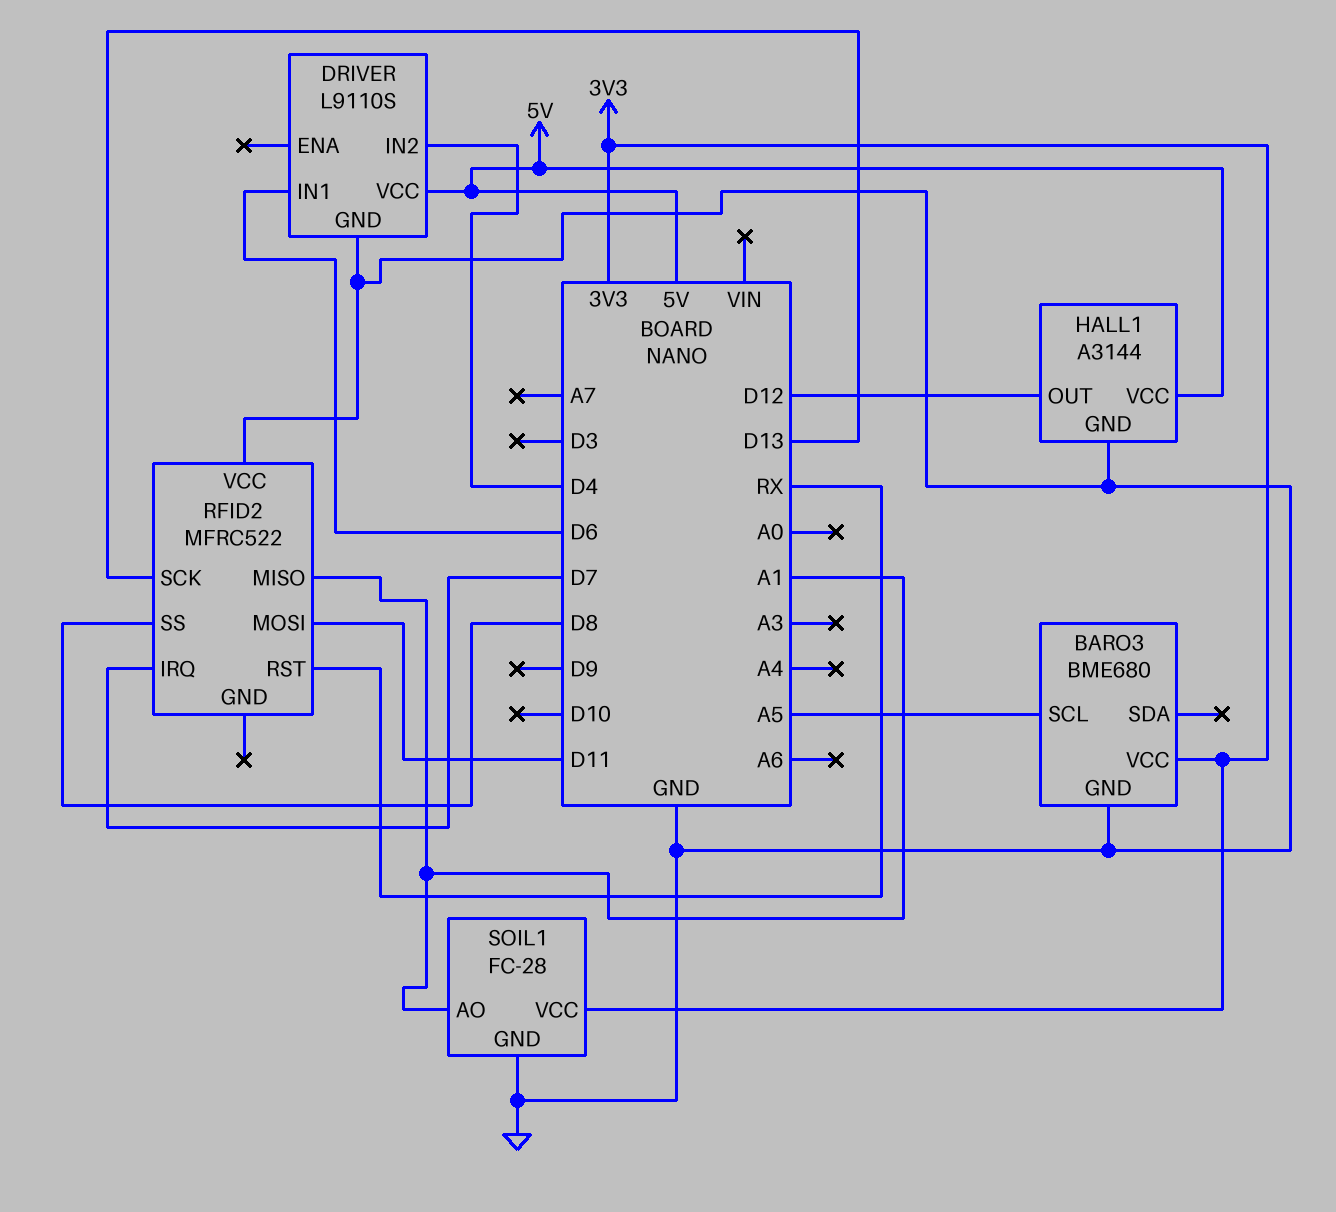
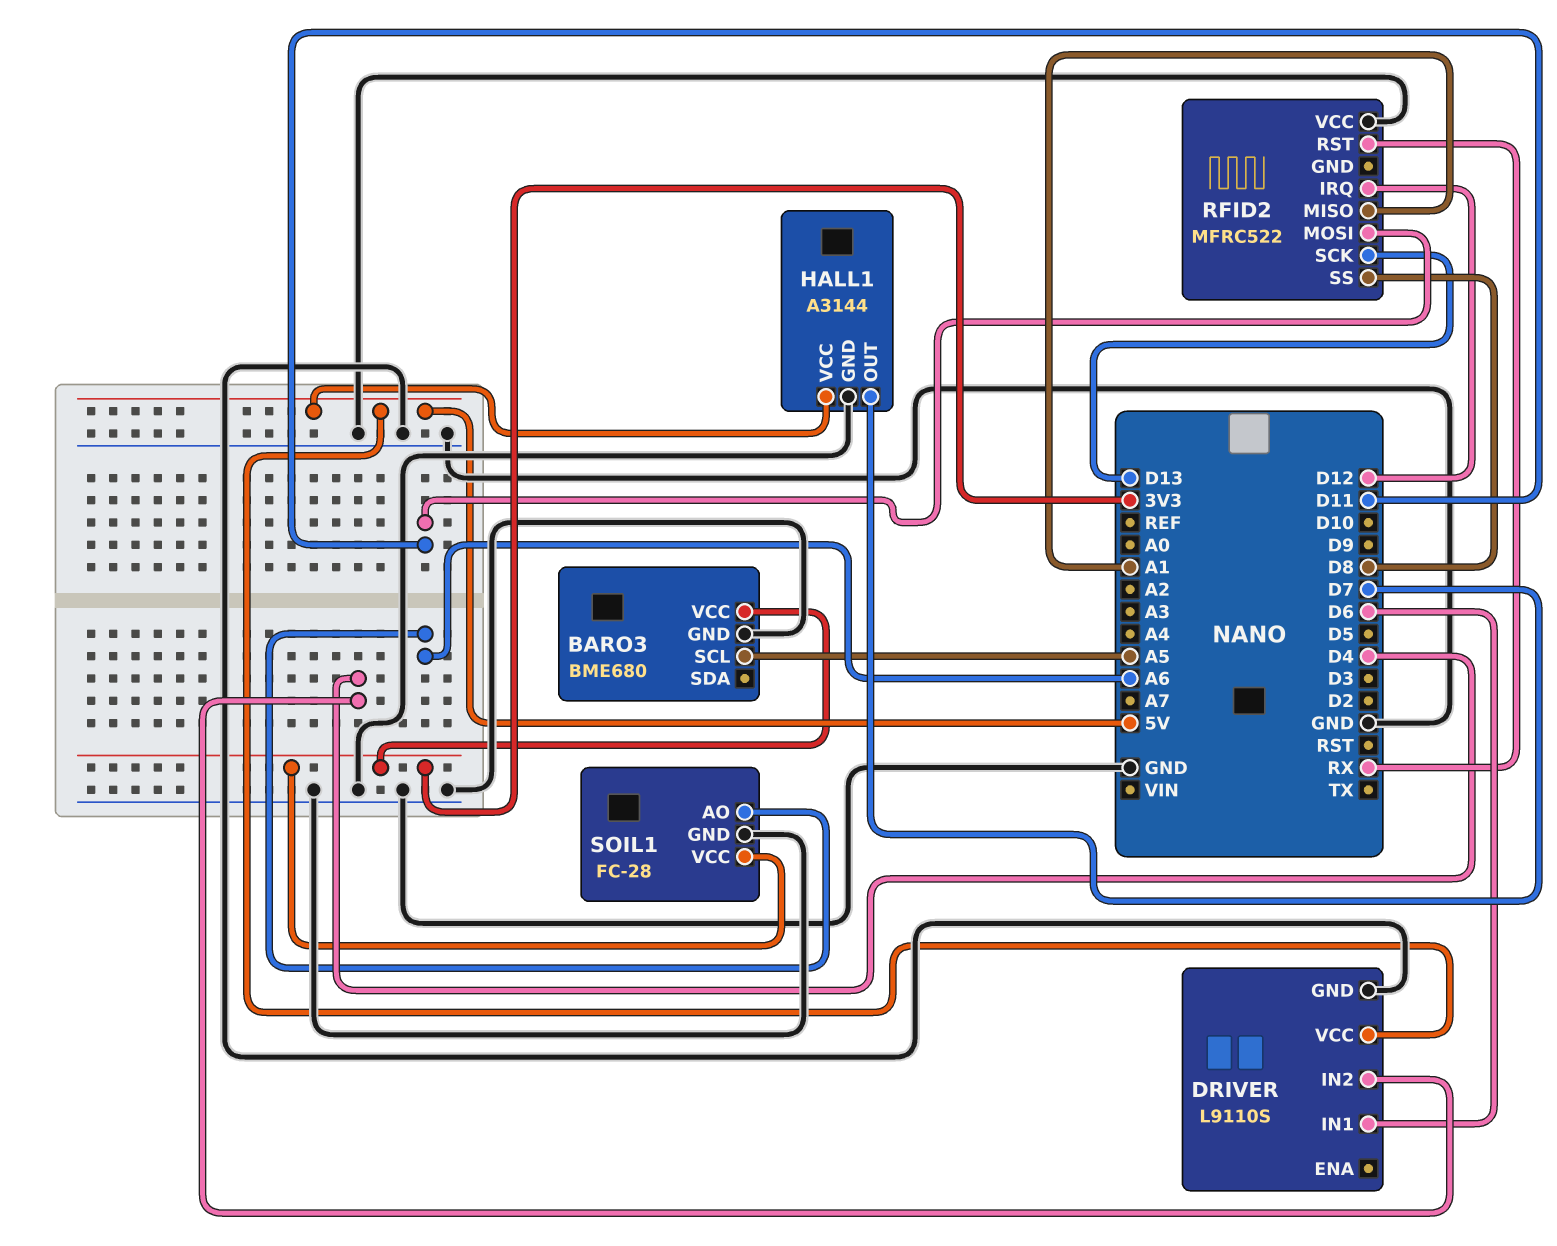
HALL1 pin OUT: D12 -> D7
RFID2 pin IRQ: D7 -> D12
SOIL1 pin AO: A1 -> A6

